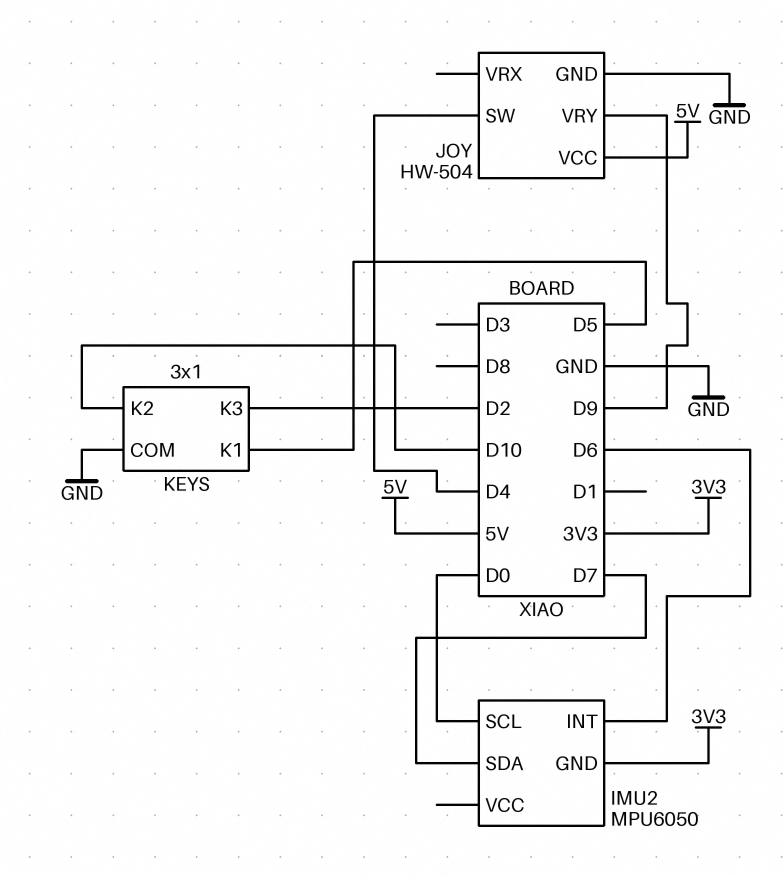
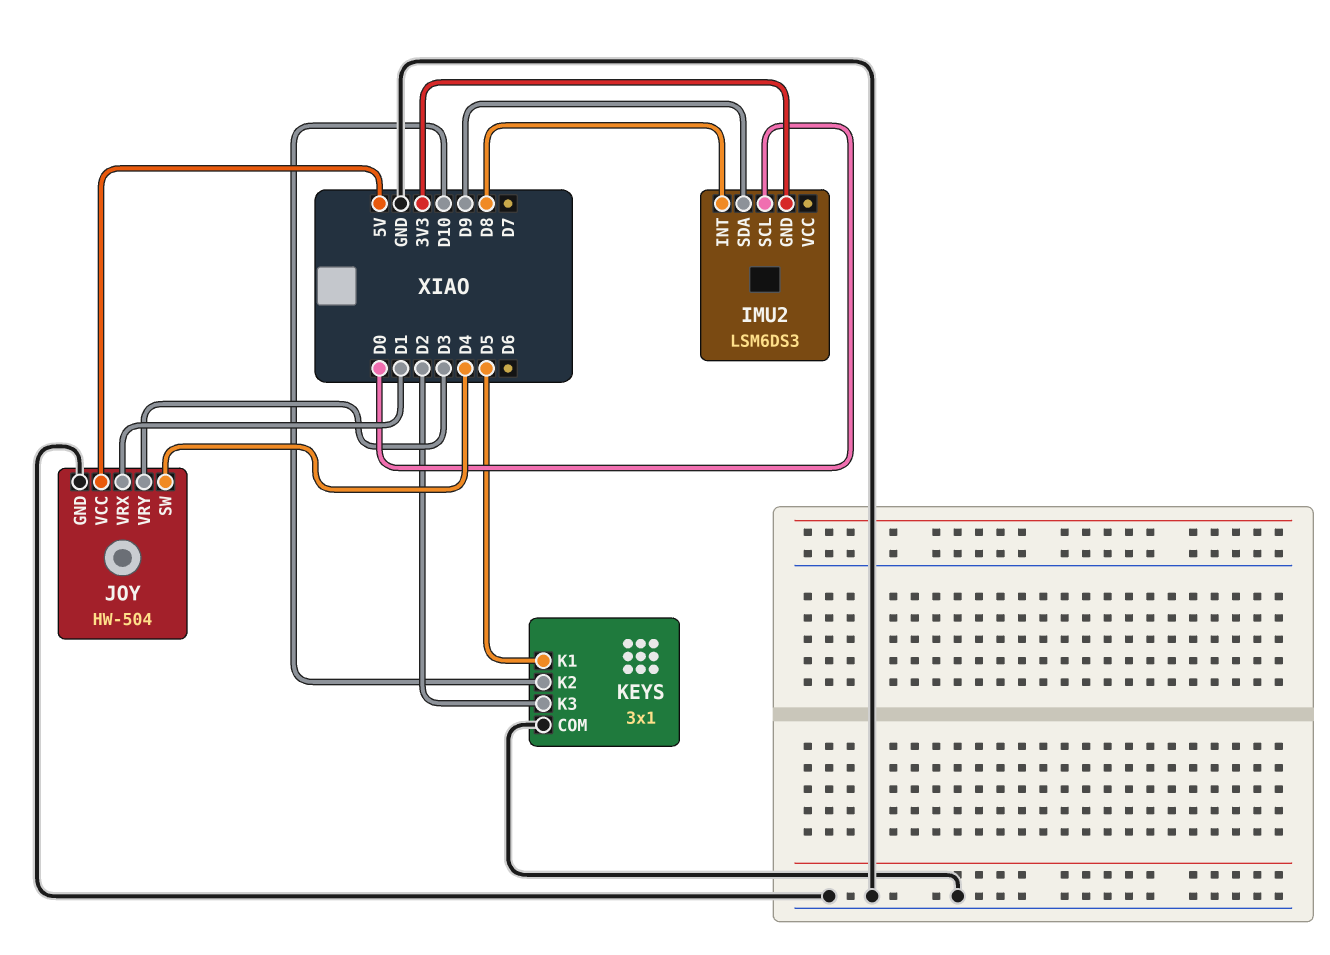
IMU2: MPU6050 -> LSM6DS3
IMU2 pin INT: D6 -> D8
IMU2 pin SDA: D7 -> D9
JOY pin VRX: none -> D1
JOY pin VRY: D9 -> D3

